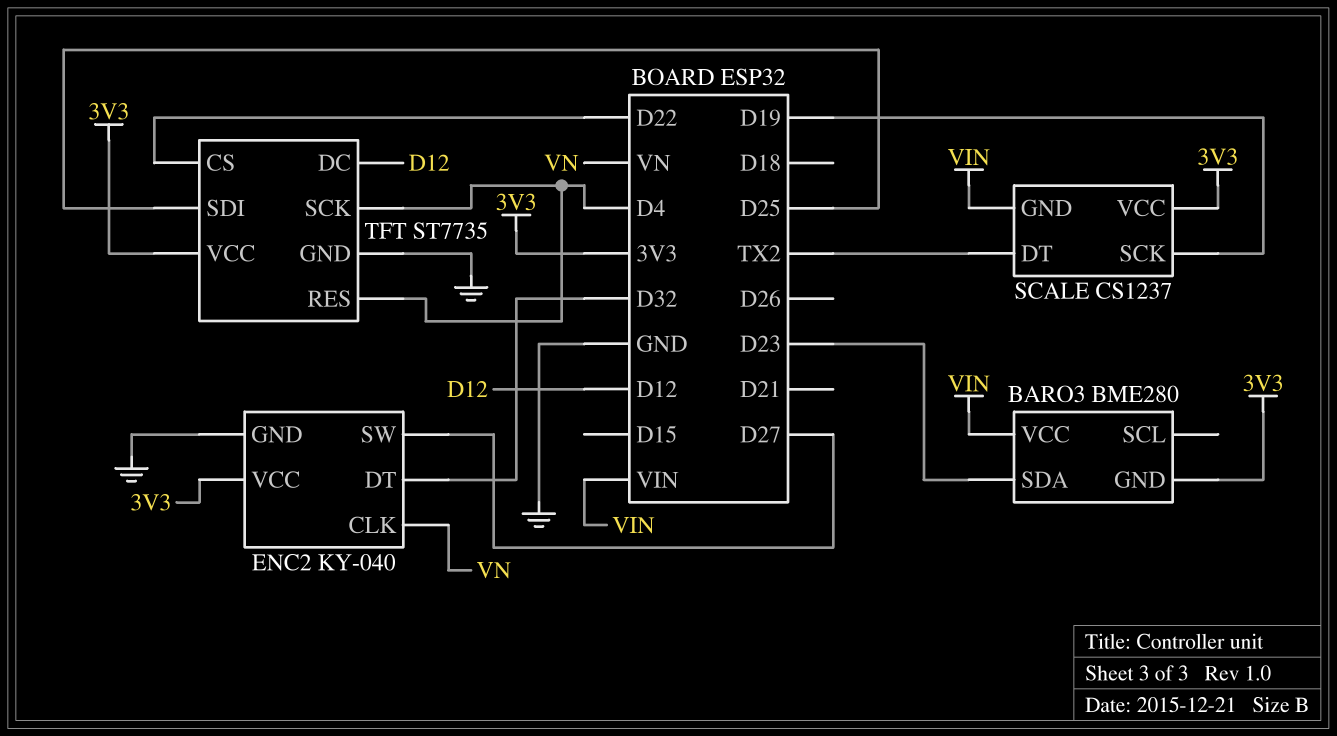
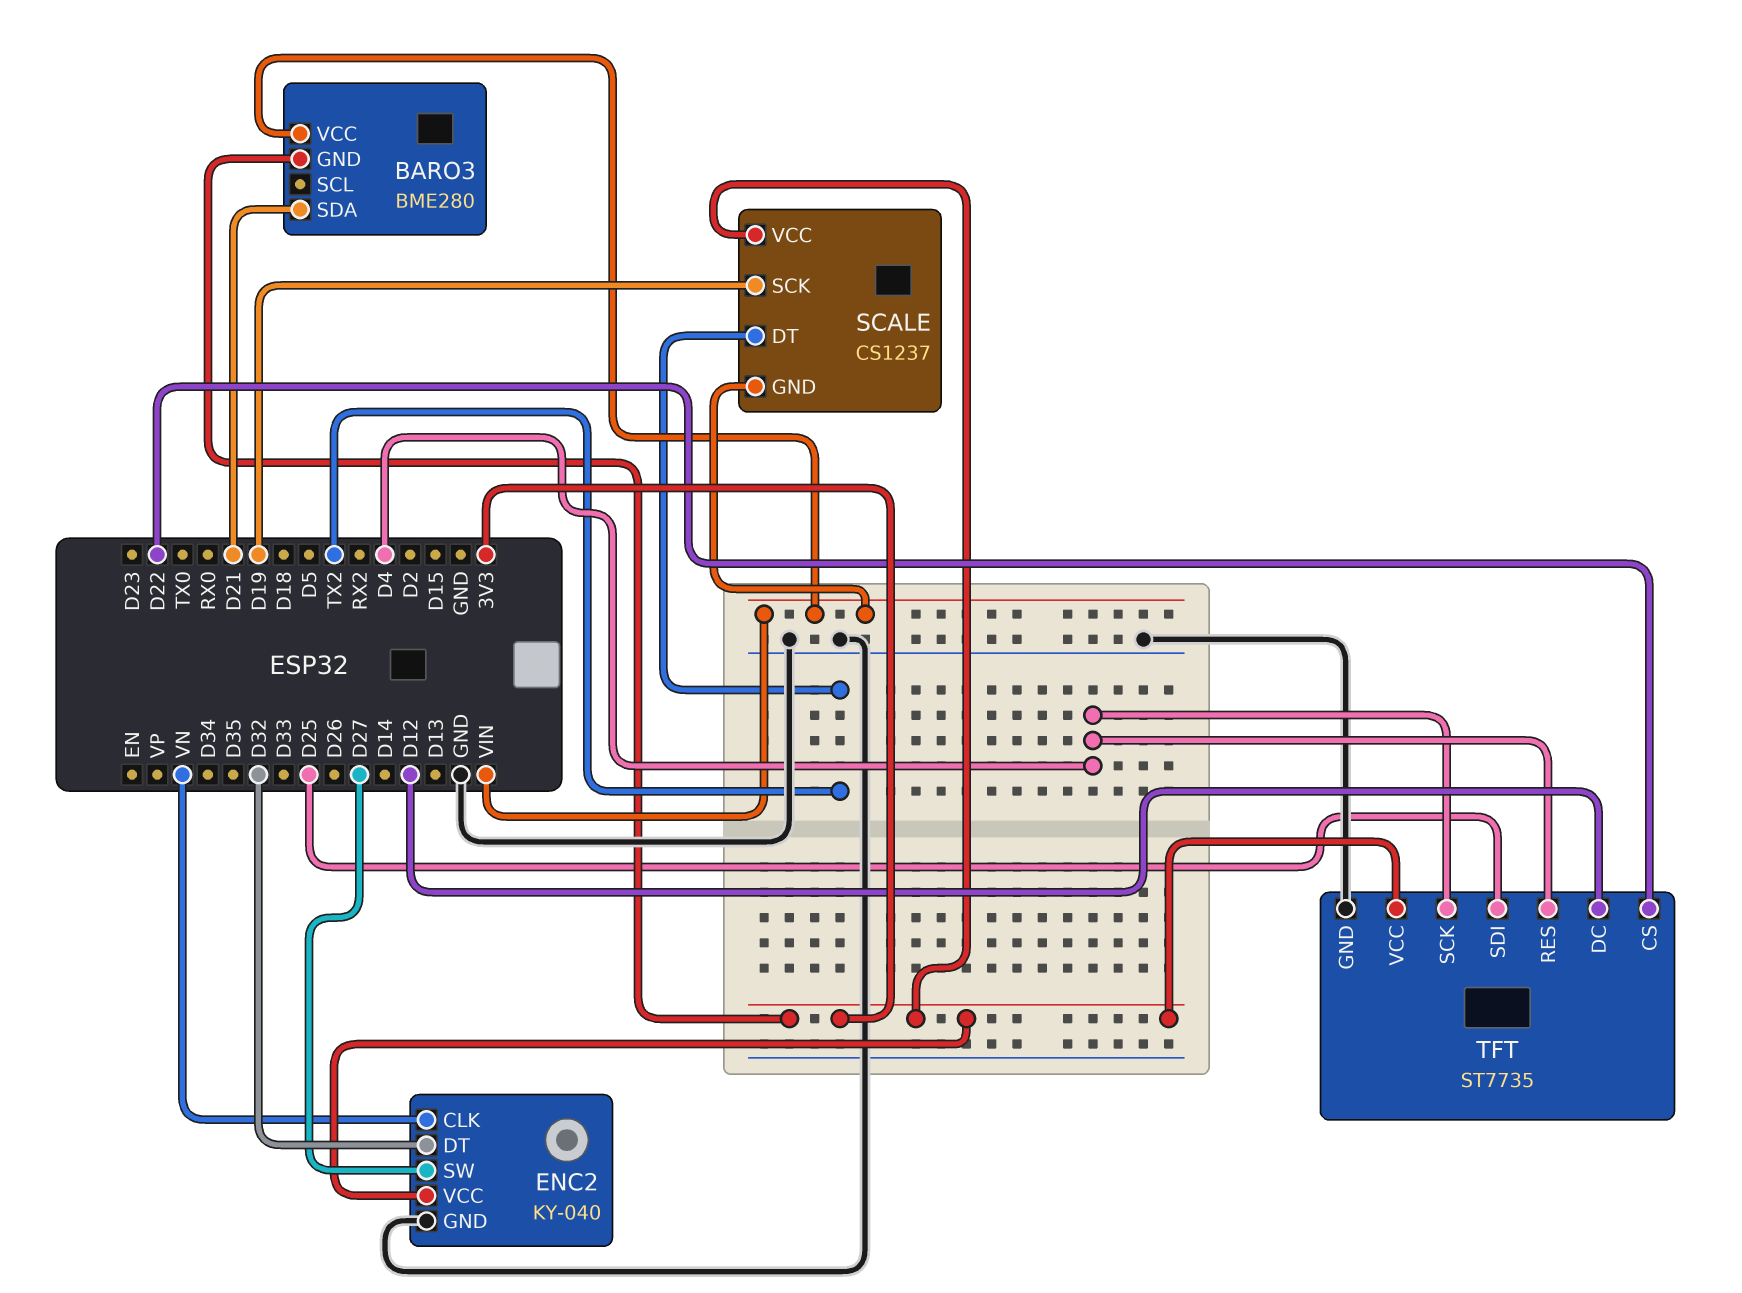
BARO3 pin SDA: D23 -> D21

